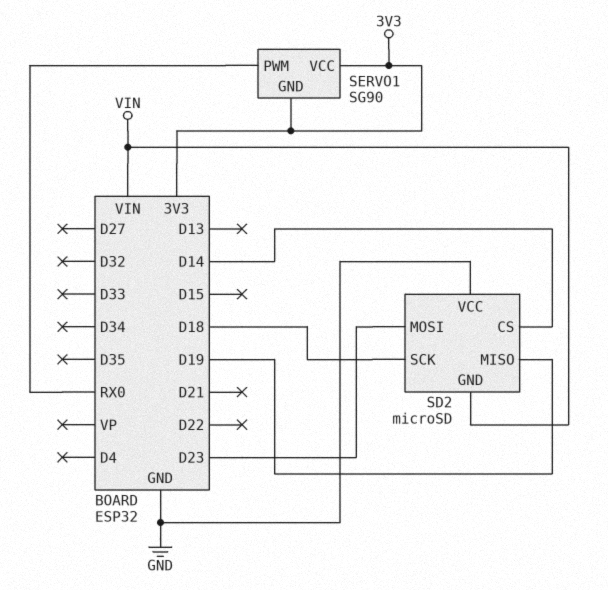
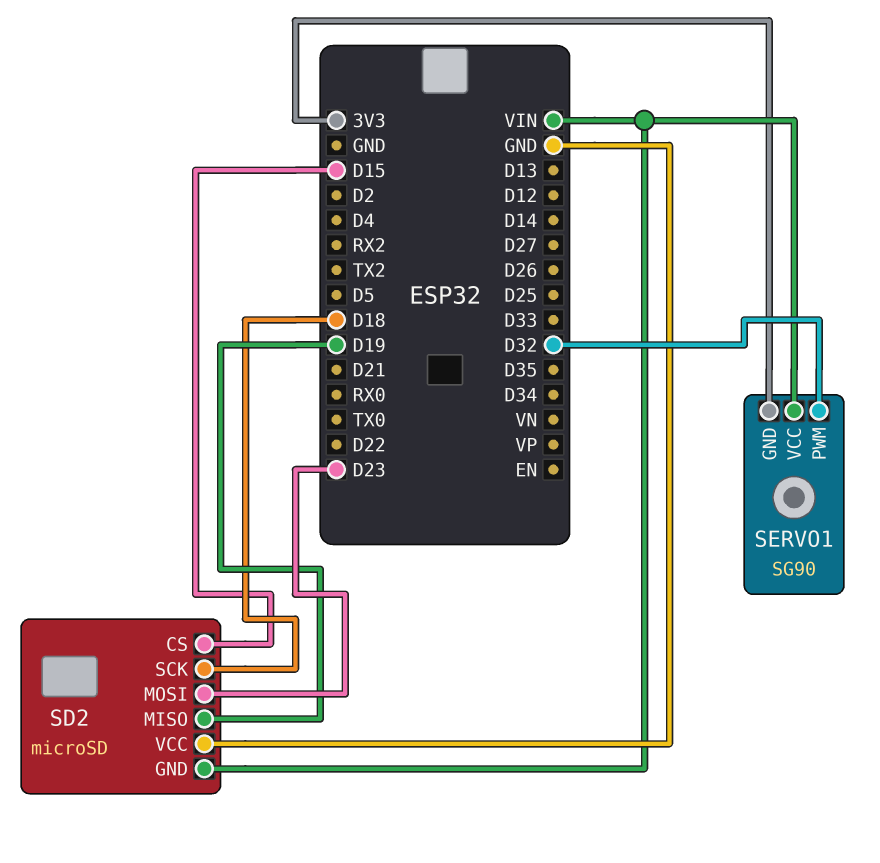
SD2 pin CS: D14 -> D15
SERVO1 pin PWM: RX0 -> D32
SERVO1 pin VCC: 3V3 -> VIN

